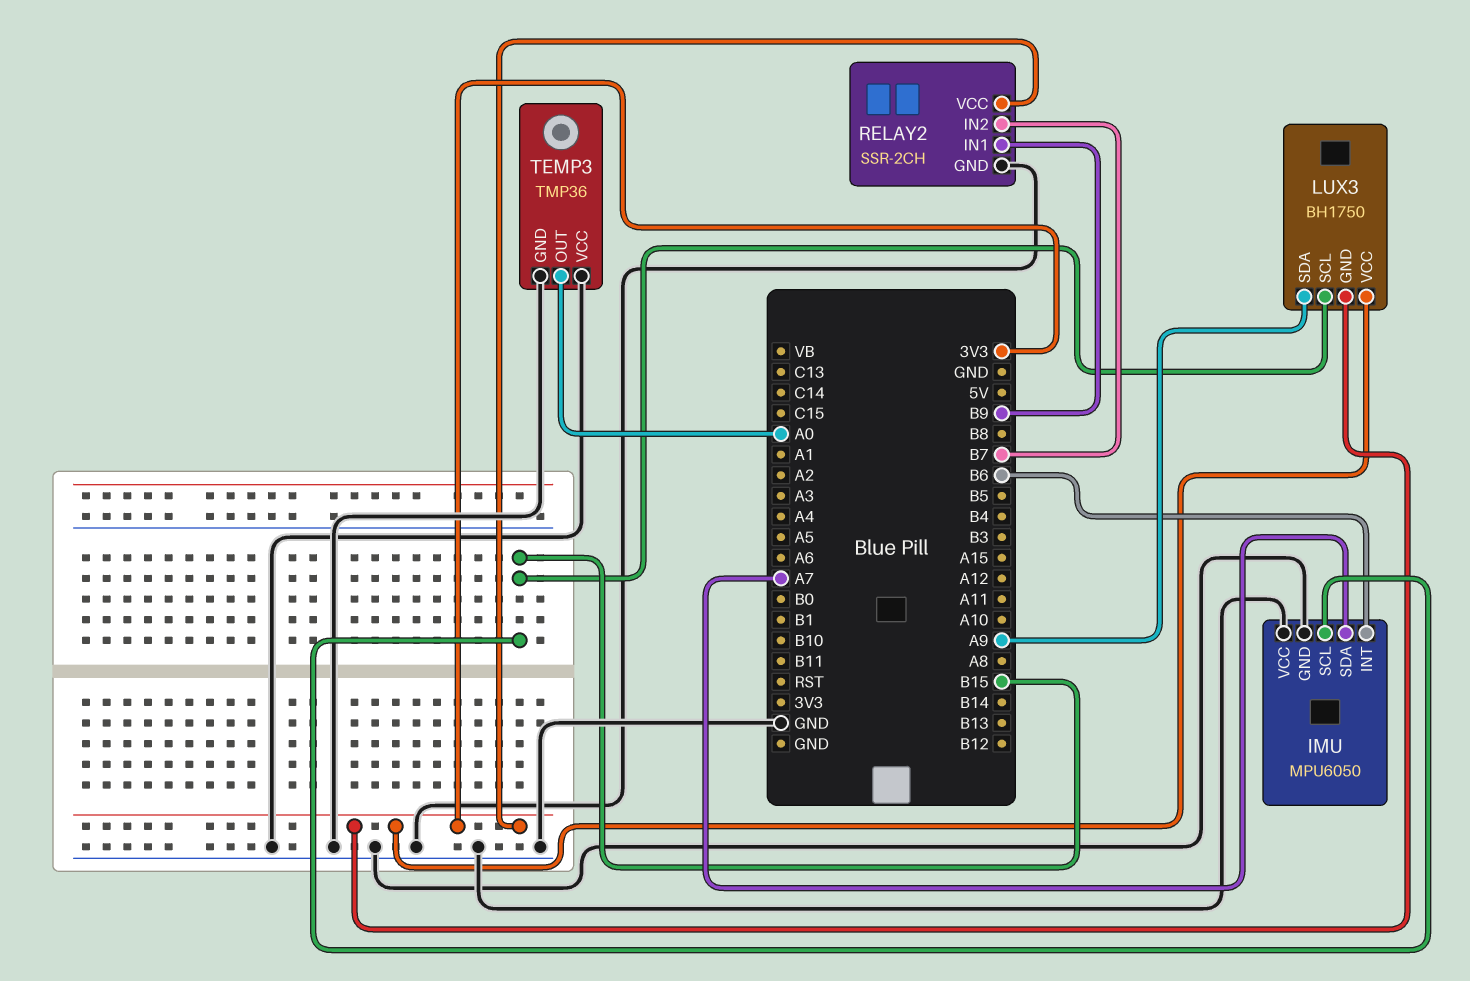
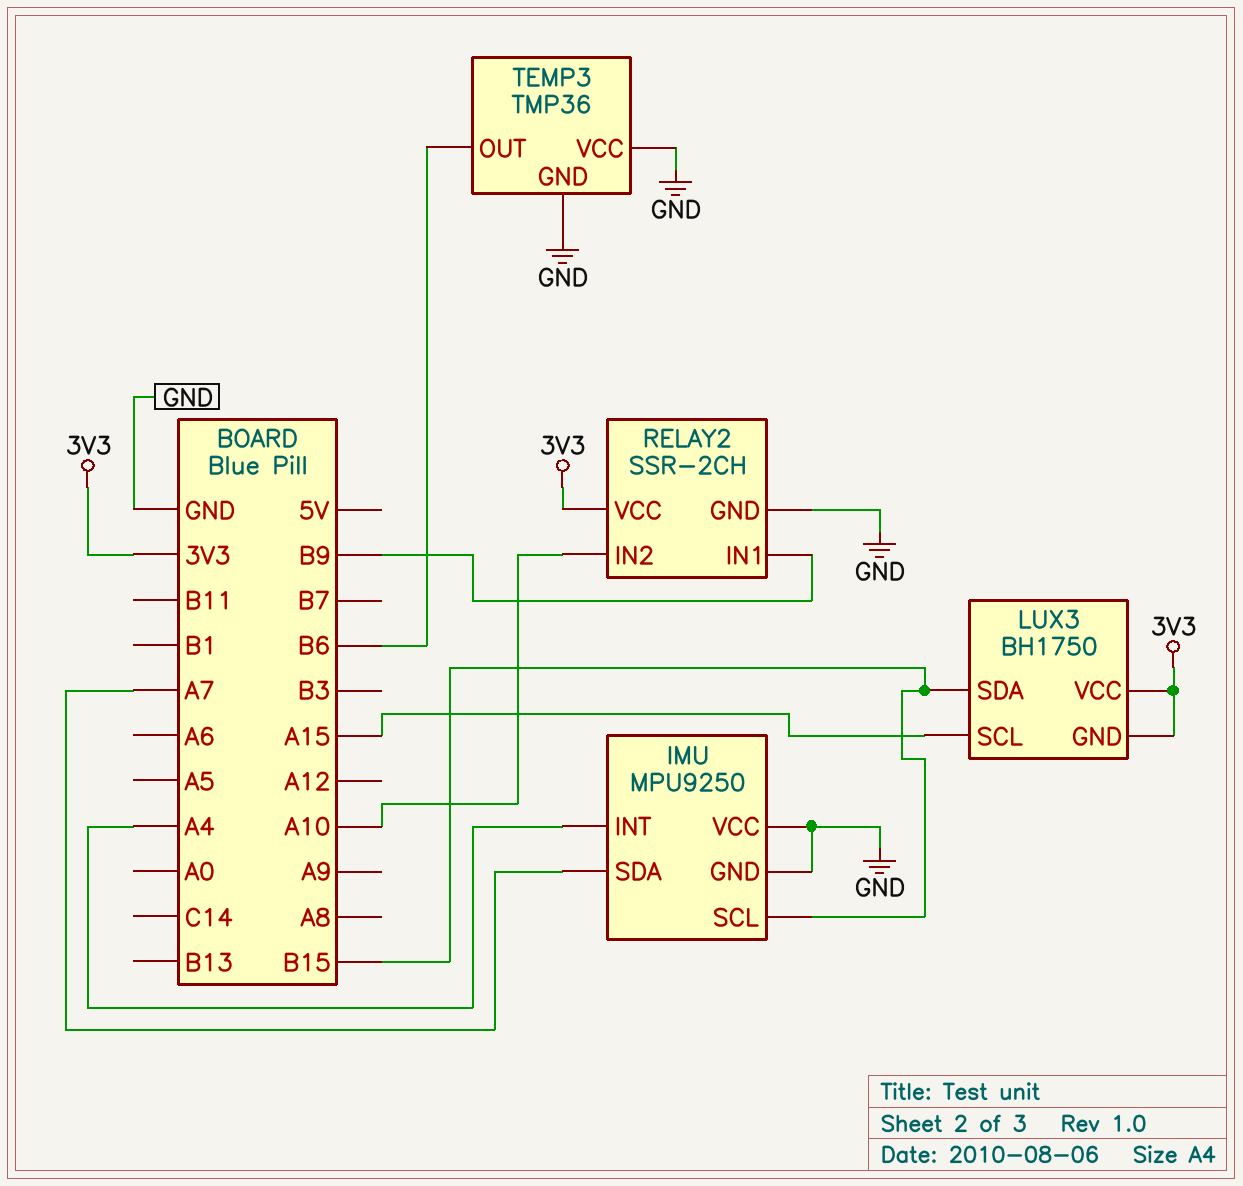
IMU: MPU6050 -> MPU9250
IMU pin INT: B6 -> A4
LUX3 pin SCL: B15 -> A15
LUX3 pin SDA: A9 -> B15
RELAY2 pin IN2: B7 -> A10
TEMP3 pin OUT: A0 -> B6

